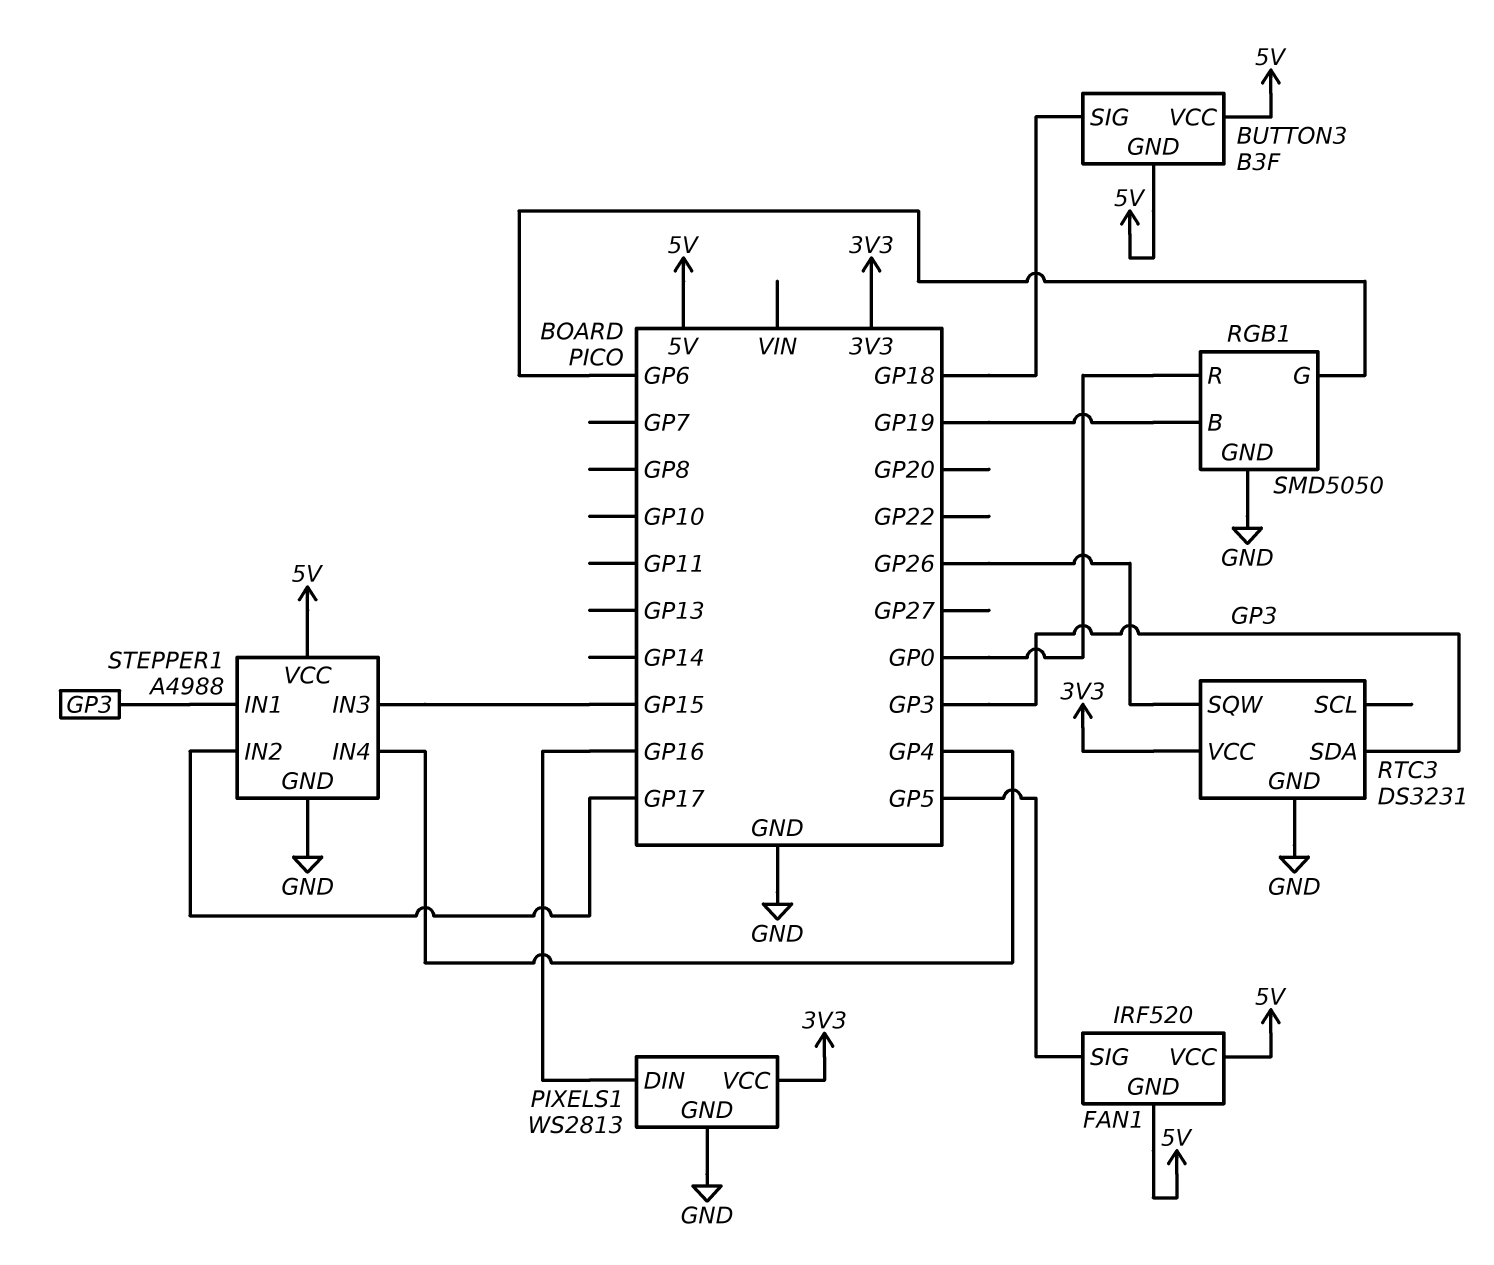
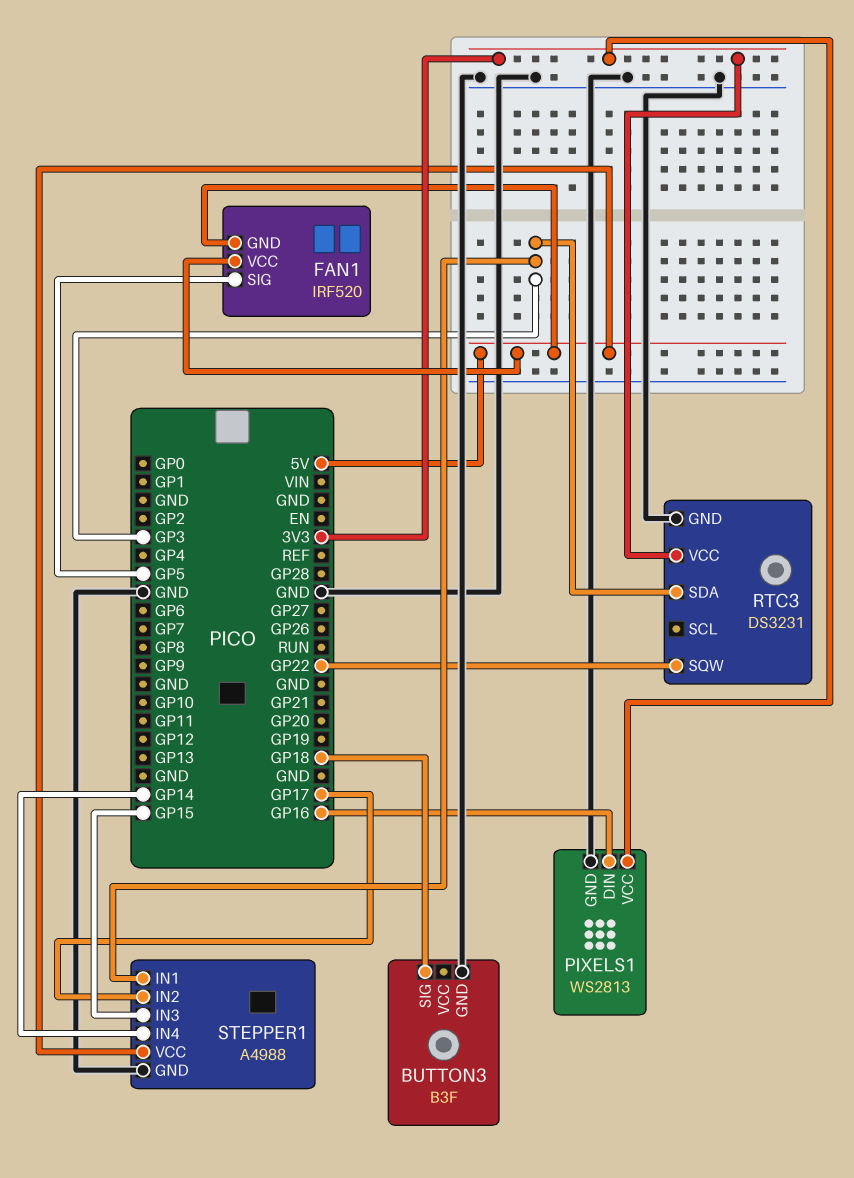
BUTTON3 pin GND: 5V -> GND
BUTTON3 pin VCC: 5V -> none
RGB1: SMD5050 -> none
RGB1 pin B: GP19 -> none
RGB1 pin G: GP6 -> none
RGB1 pin GND: GND -> none
RGB1 pin R: GP0 -> none
RTC3 pin SQW: GP26 -> GP22
STEPPER1 pin IN4: GP4 -> GP14

